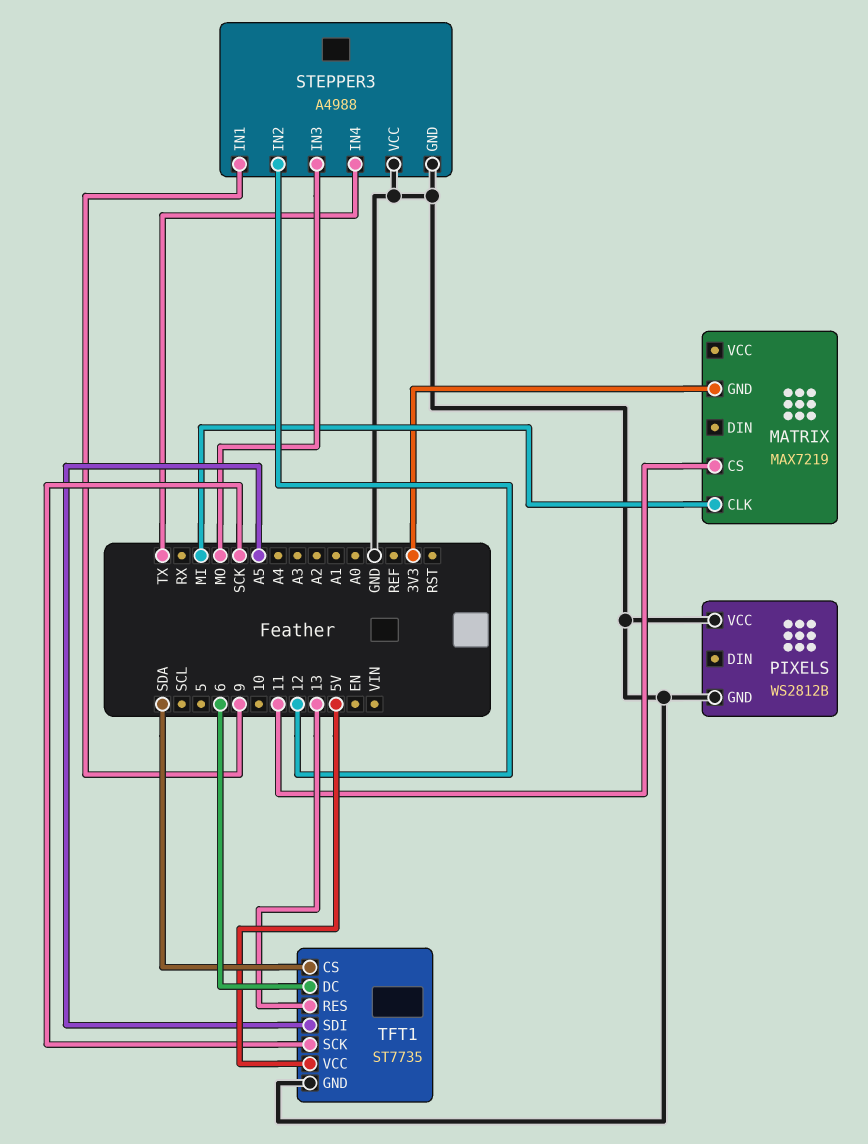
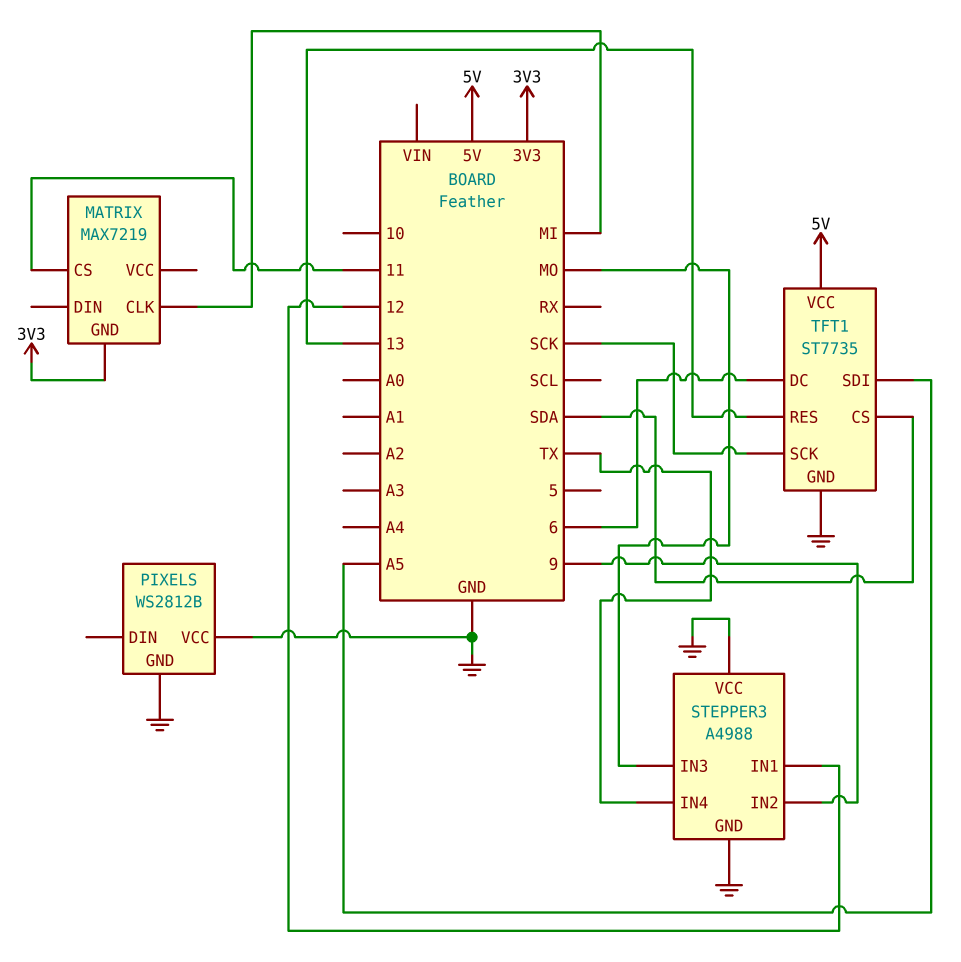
STEPPER3 pin IN1: 9 -> 12
STEPPER3 pin IN2: 12 -> 9

